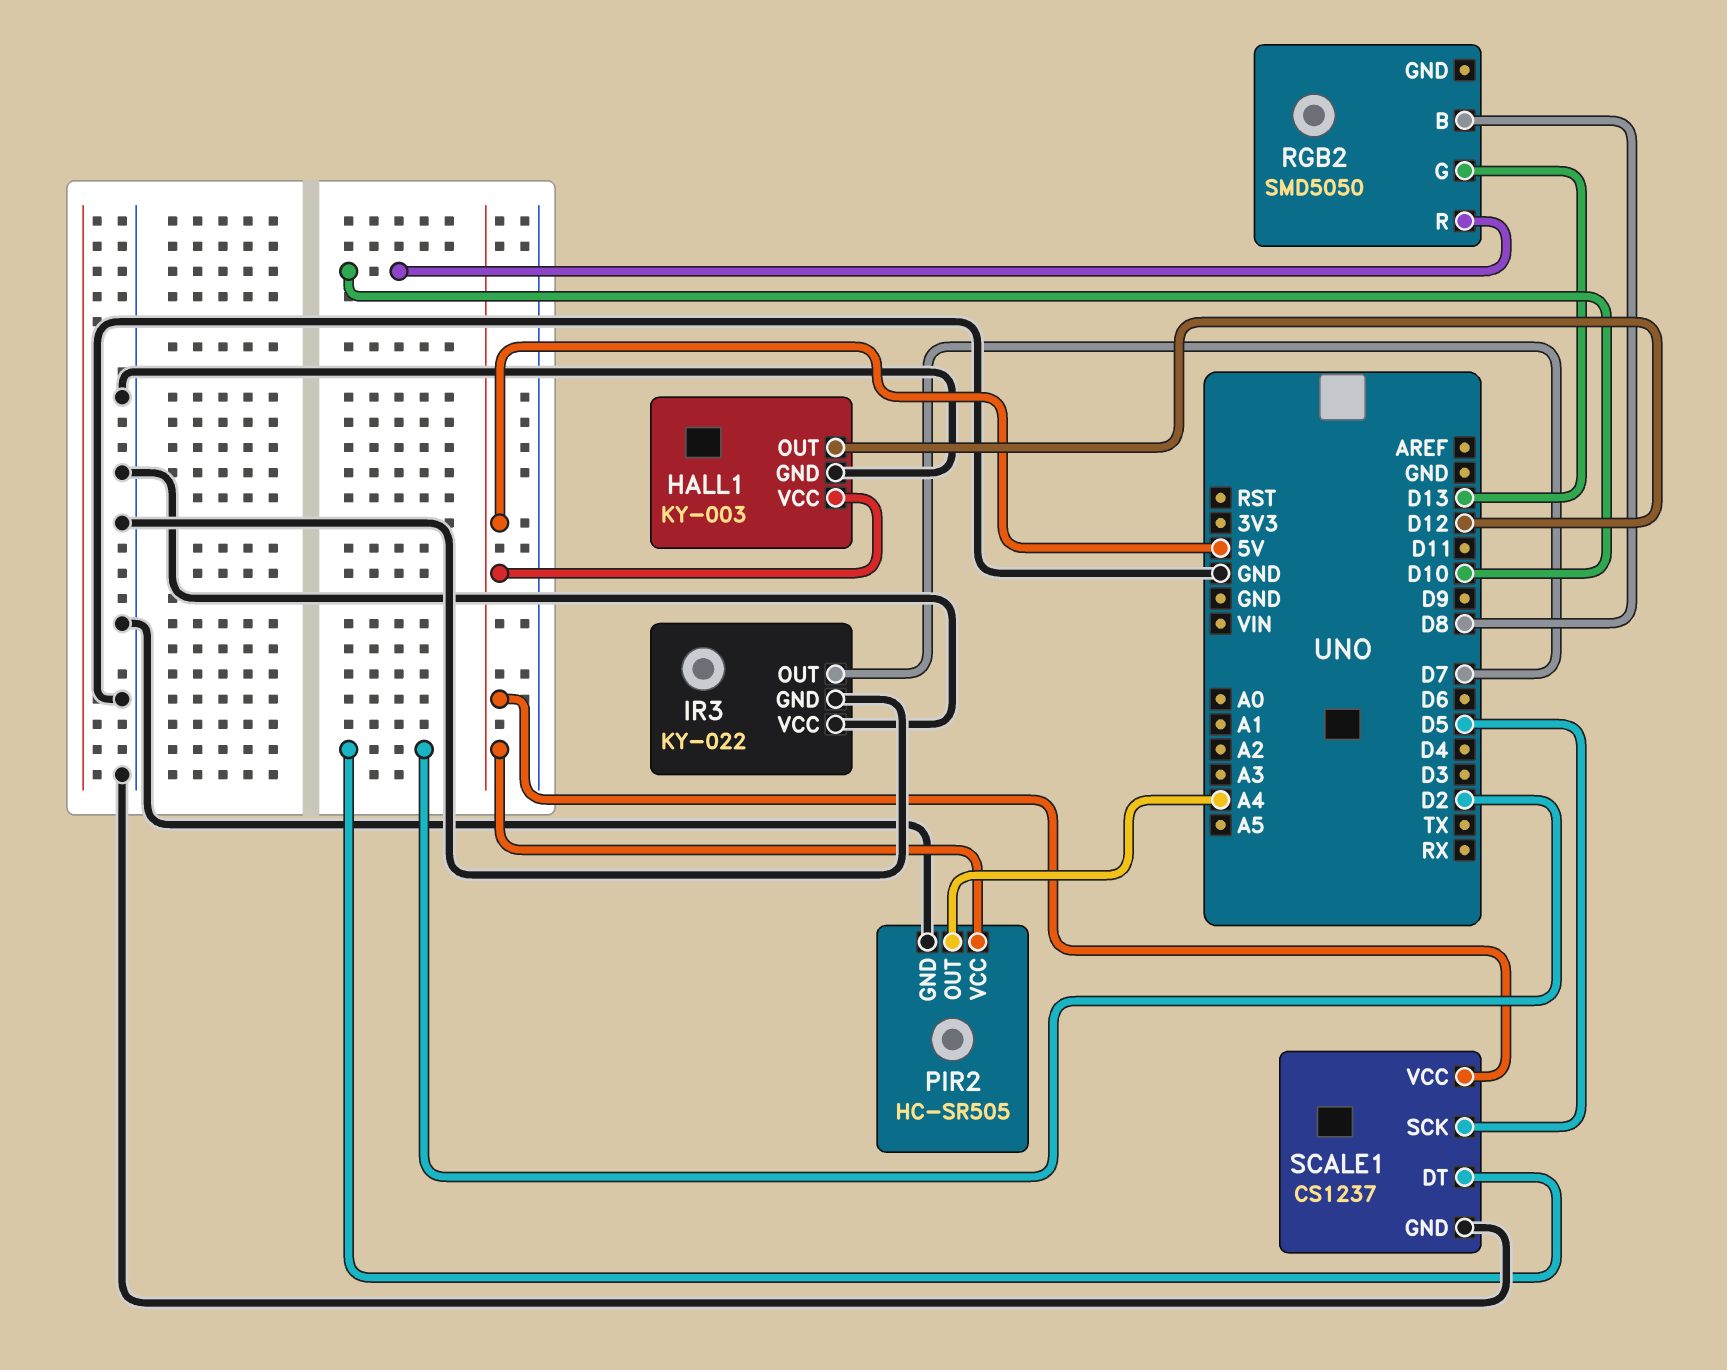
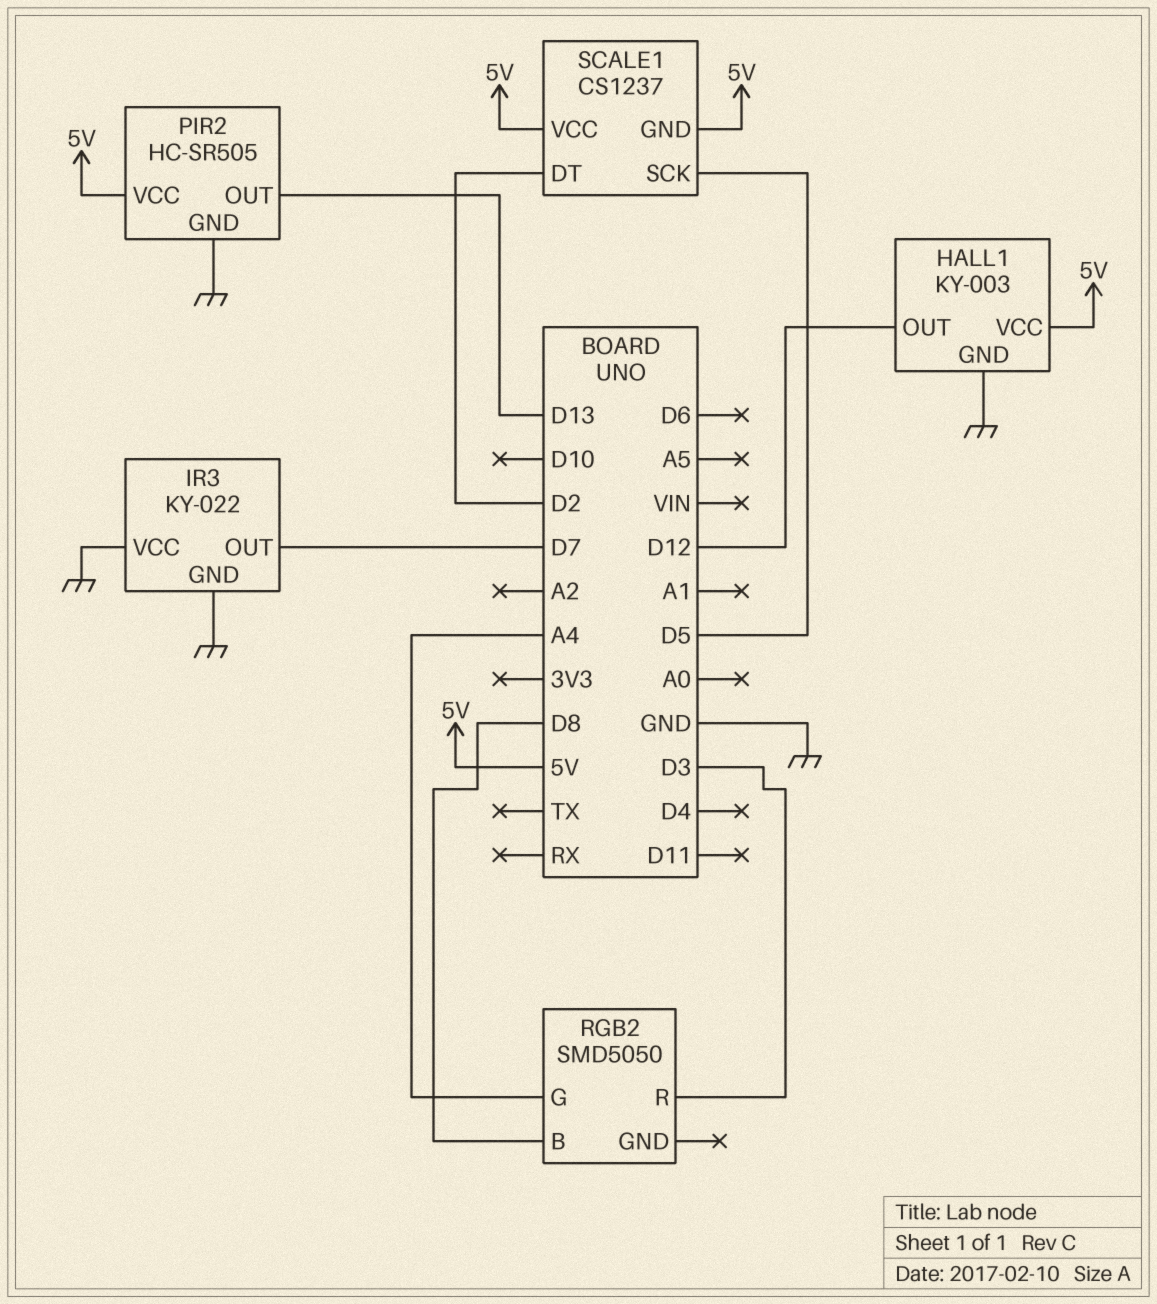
PIR2 pin OUT: A4 -> D13
RGB2 pin G: D13 -> A4
RGB2 pin R: D10 -> D3
SCALE1 pin GND: GND -> 5V

